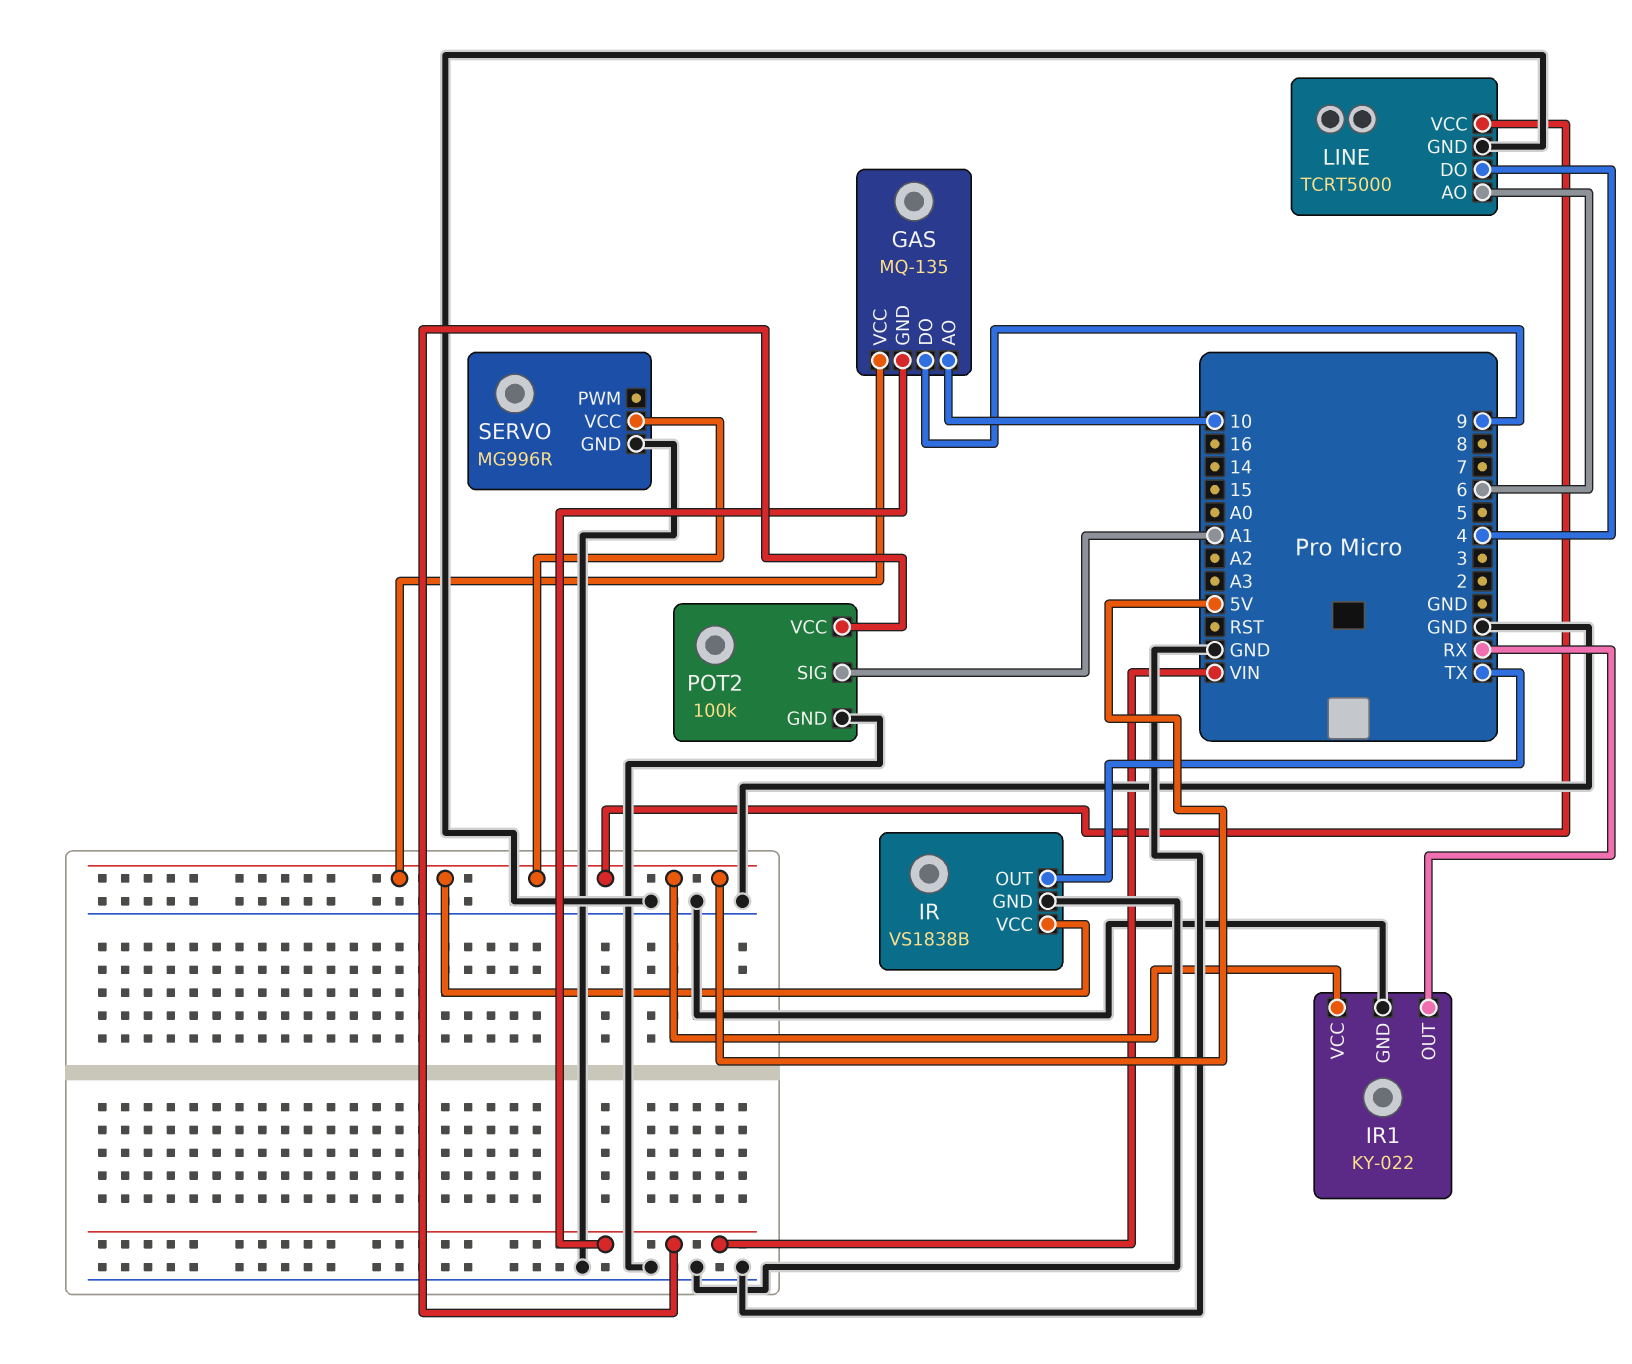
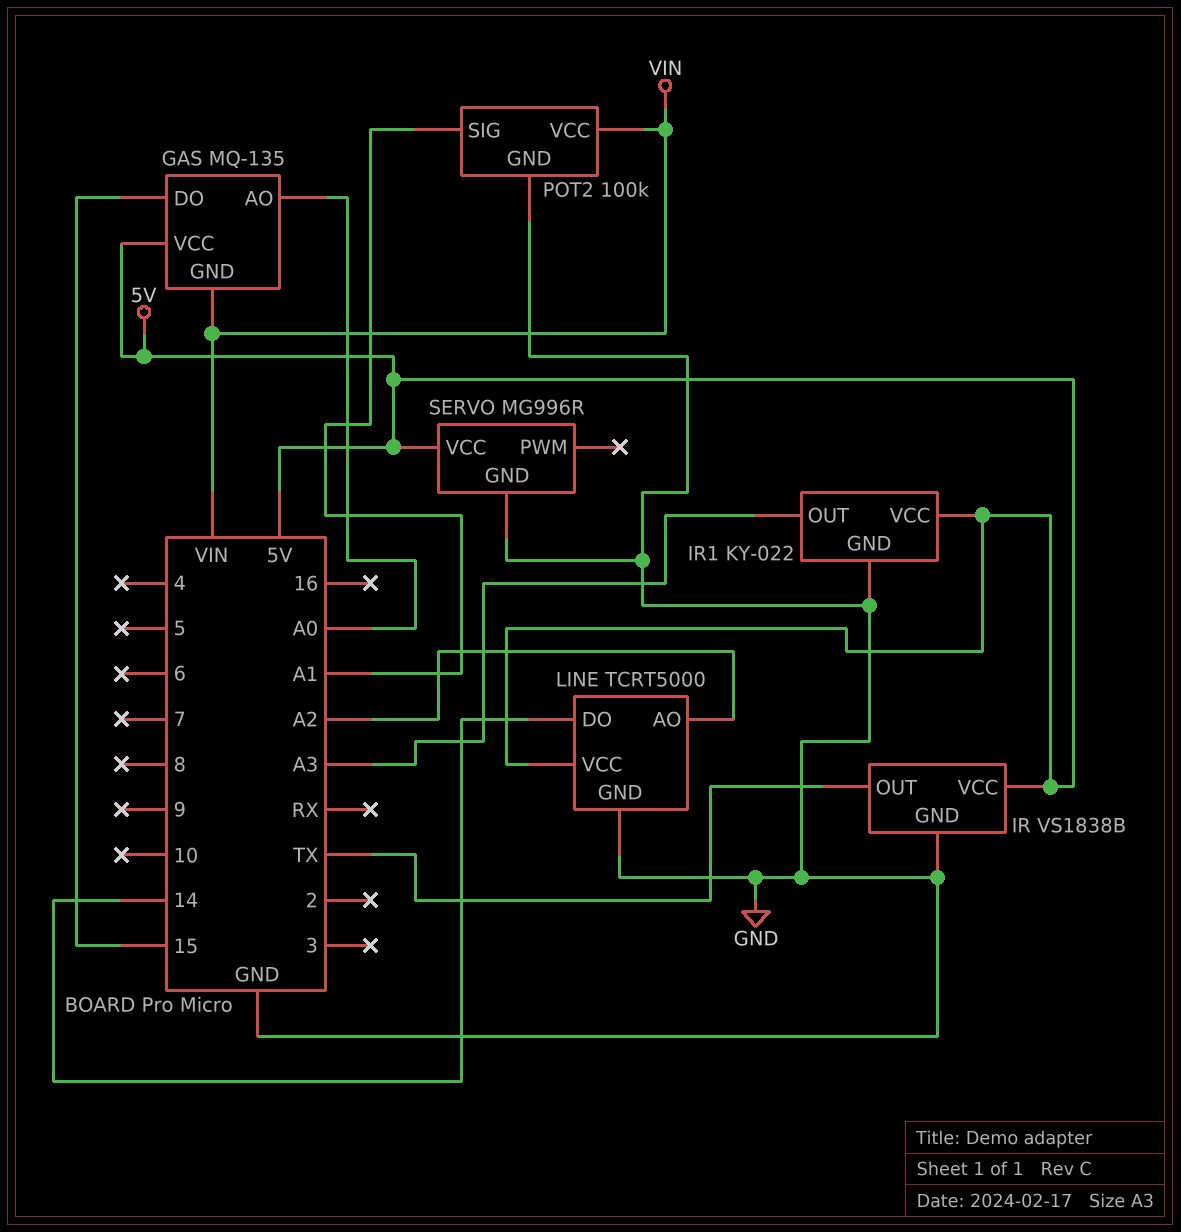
GAS pin AO: 10 -> A0
GAS pin DO: 9 -> 15
IR1 pin OUT: RX -> A3
LINE pin AO: 6 -> A2
LINE pin DO: 4 -> 14

